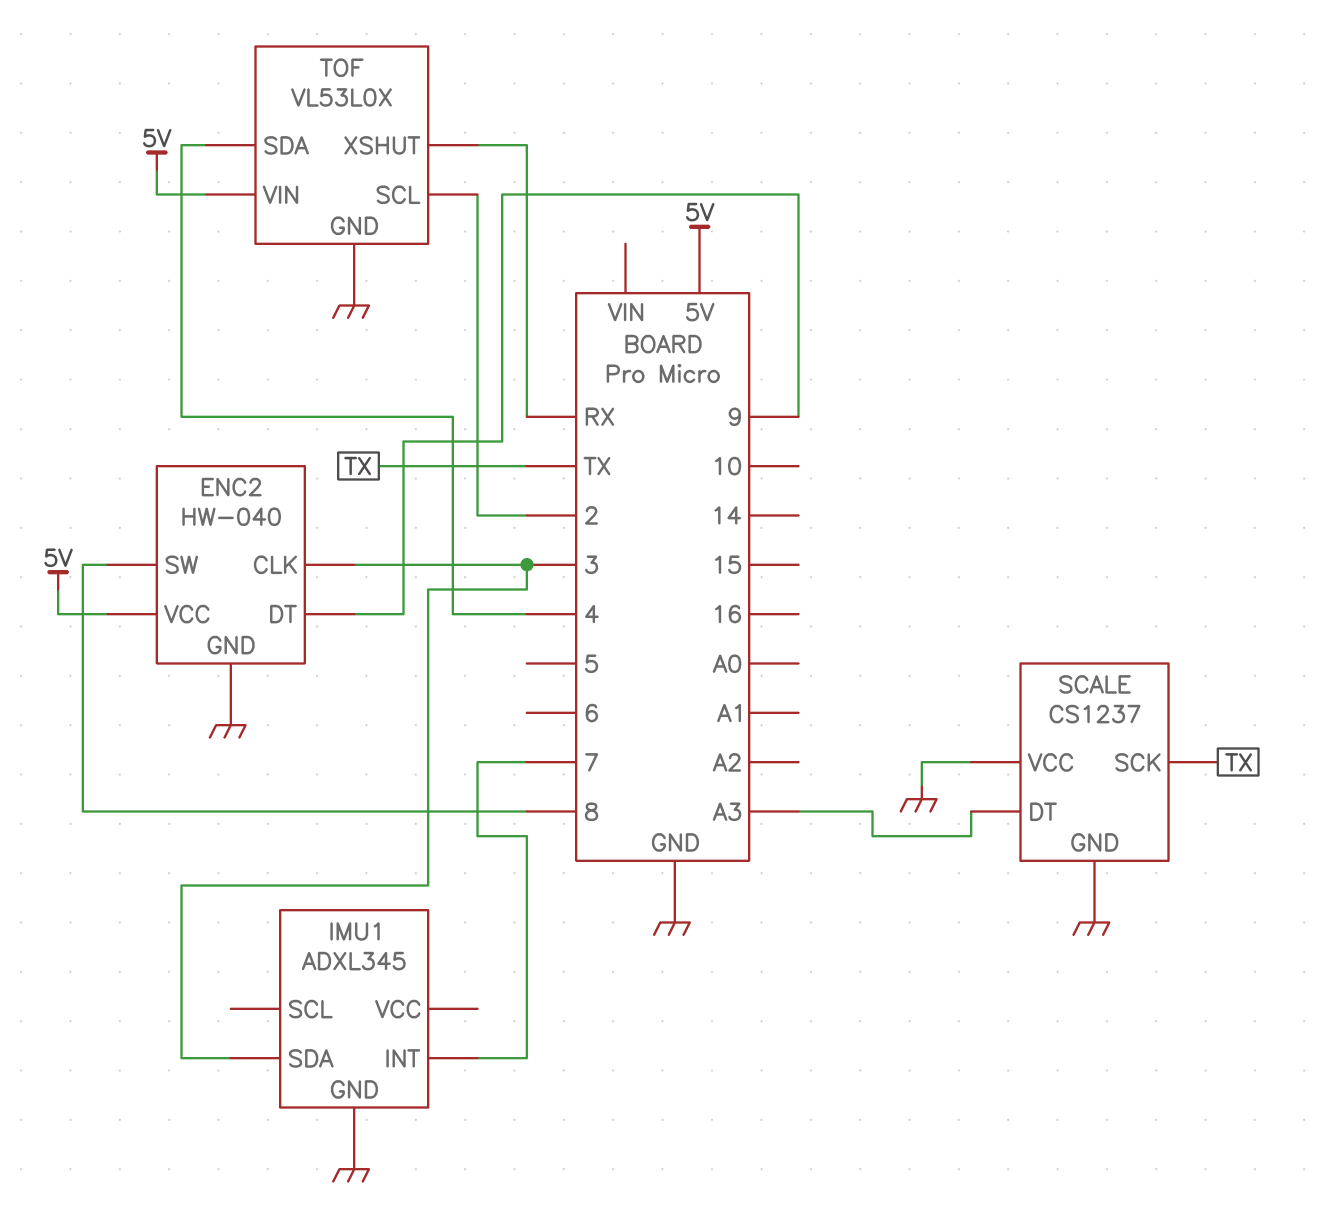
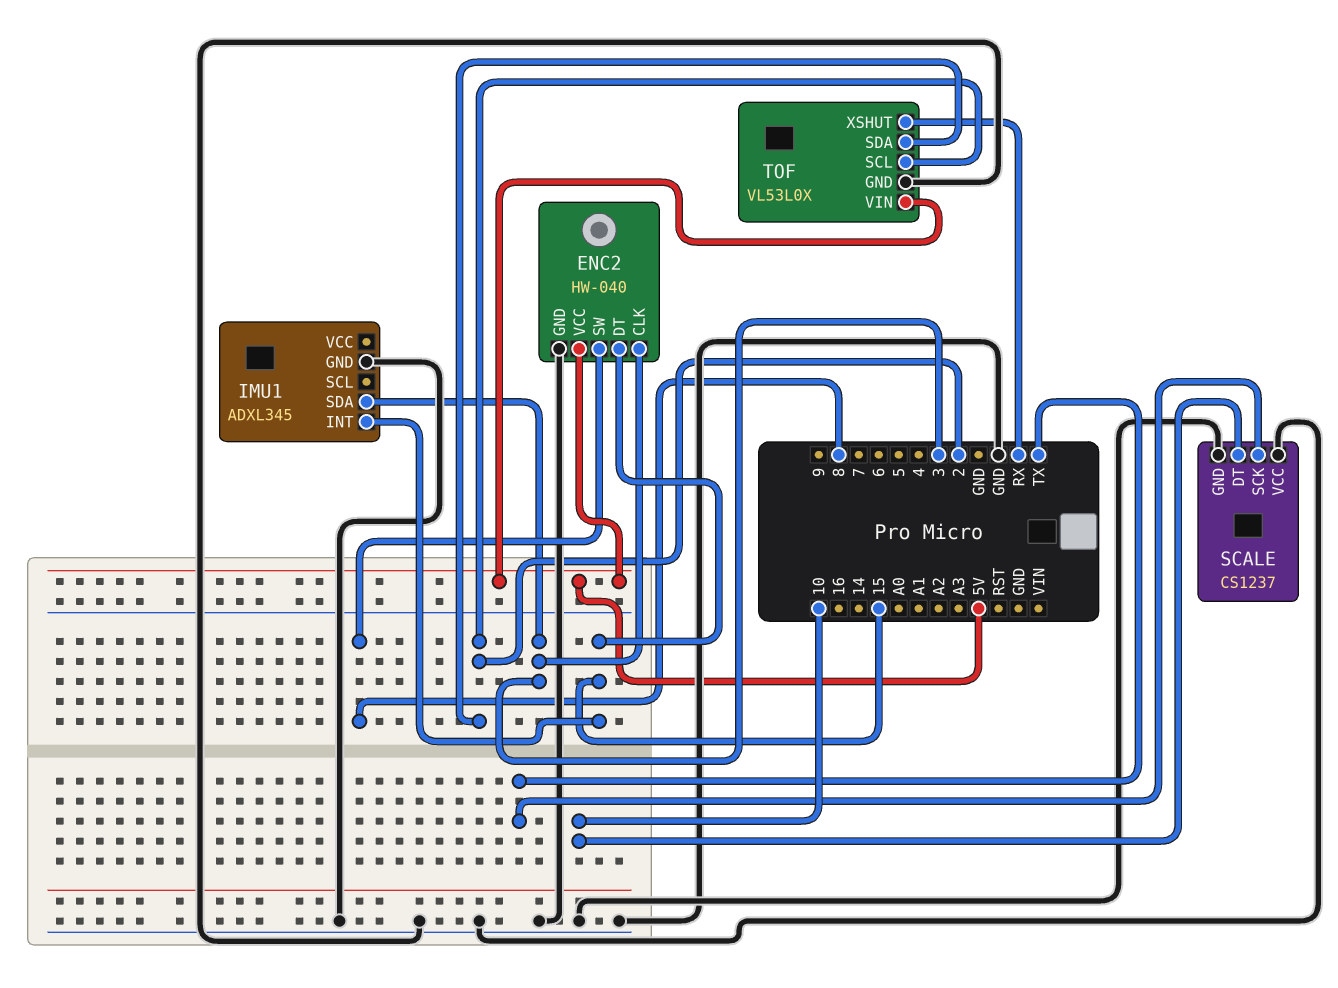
ENC2 pin DT: 9 -> 15
IMU1 pin INT: 7 -> 15
SCALE pin DT: A3 -> 10
TOF pin SDA: 4 -> 2

